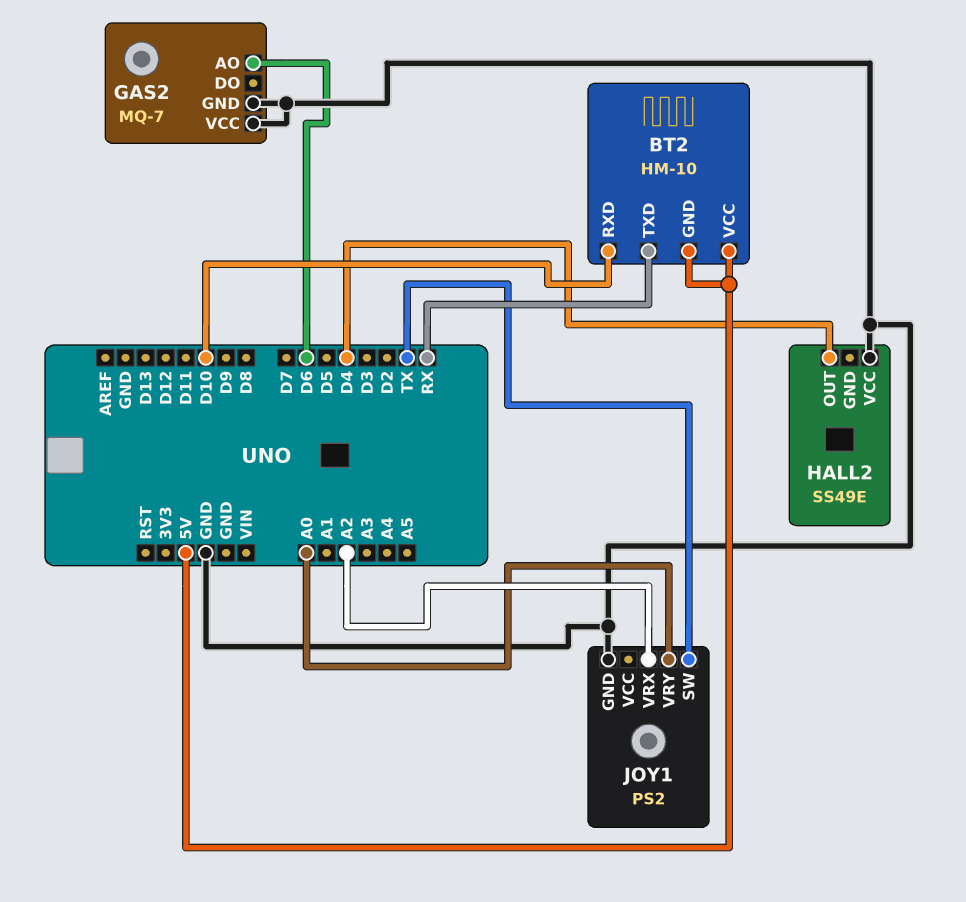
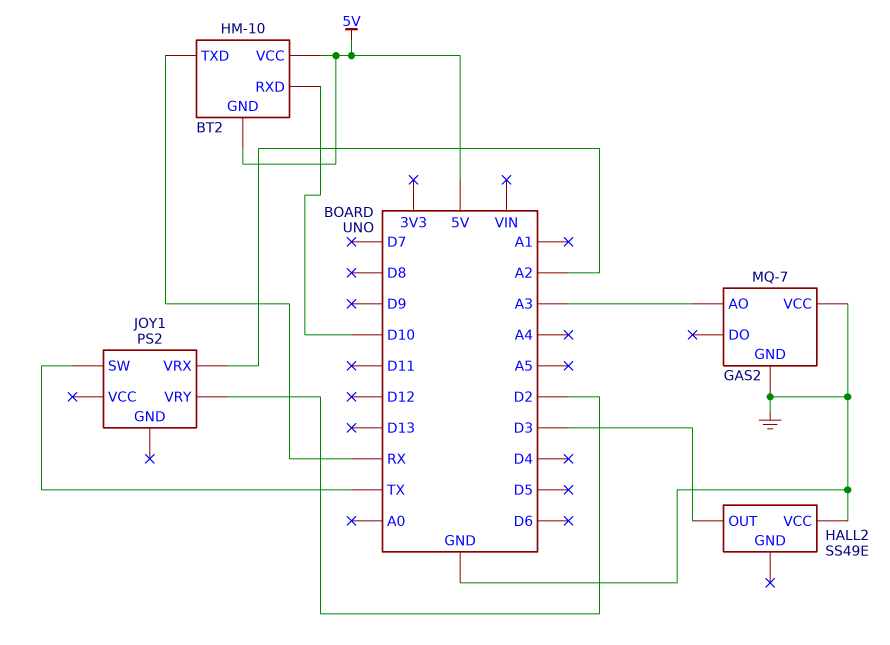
GAS2 pin AO: D6 -> A3
HALL2 pin OUT: D4 -> D3
JOY1 pin GND: GND -> none
JOY1 pin VRY: A0 -> D2

